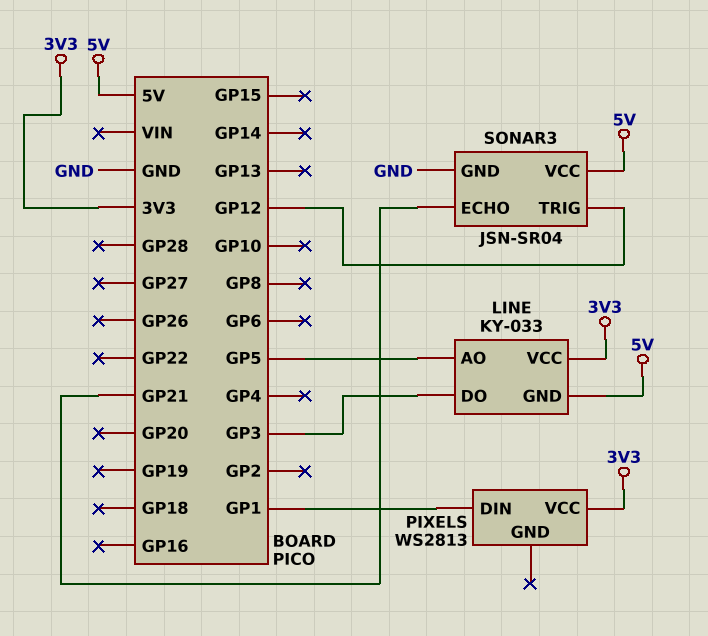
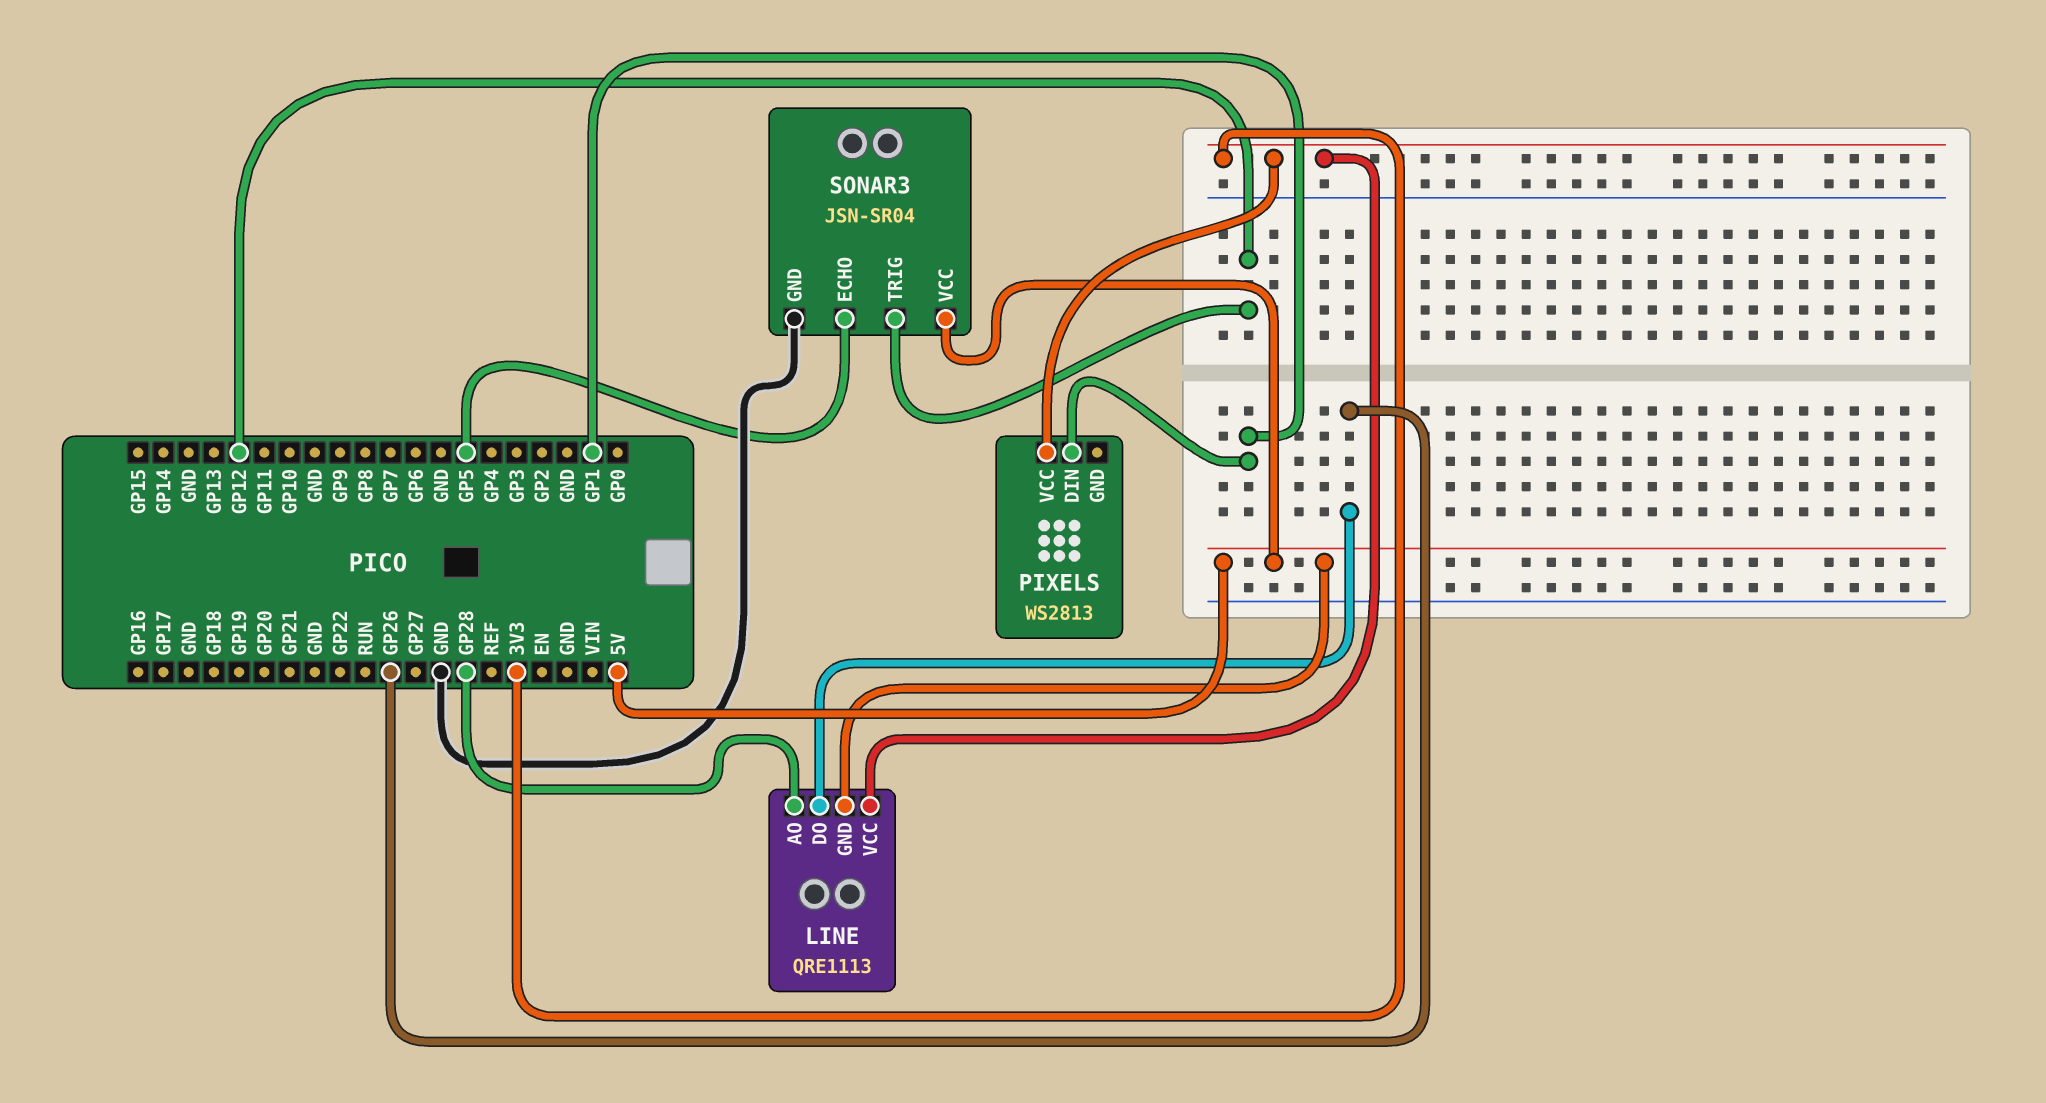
LINE: KY-033 -> QRE1113
LINE pin AO: GP5 -> GP28
LINE pin DO: GP3 -> GP26
SONAR3 pin ECHO: GP21 -> GP5

